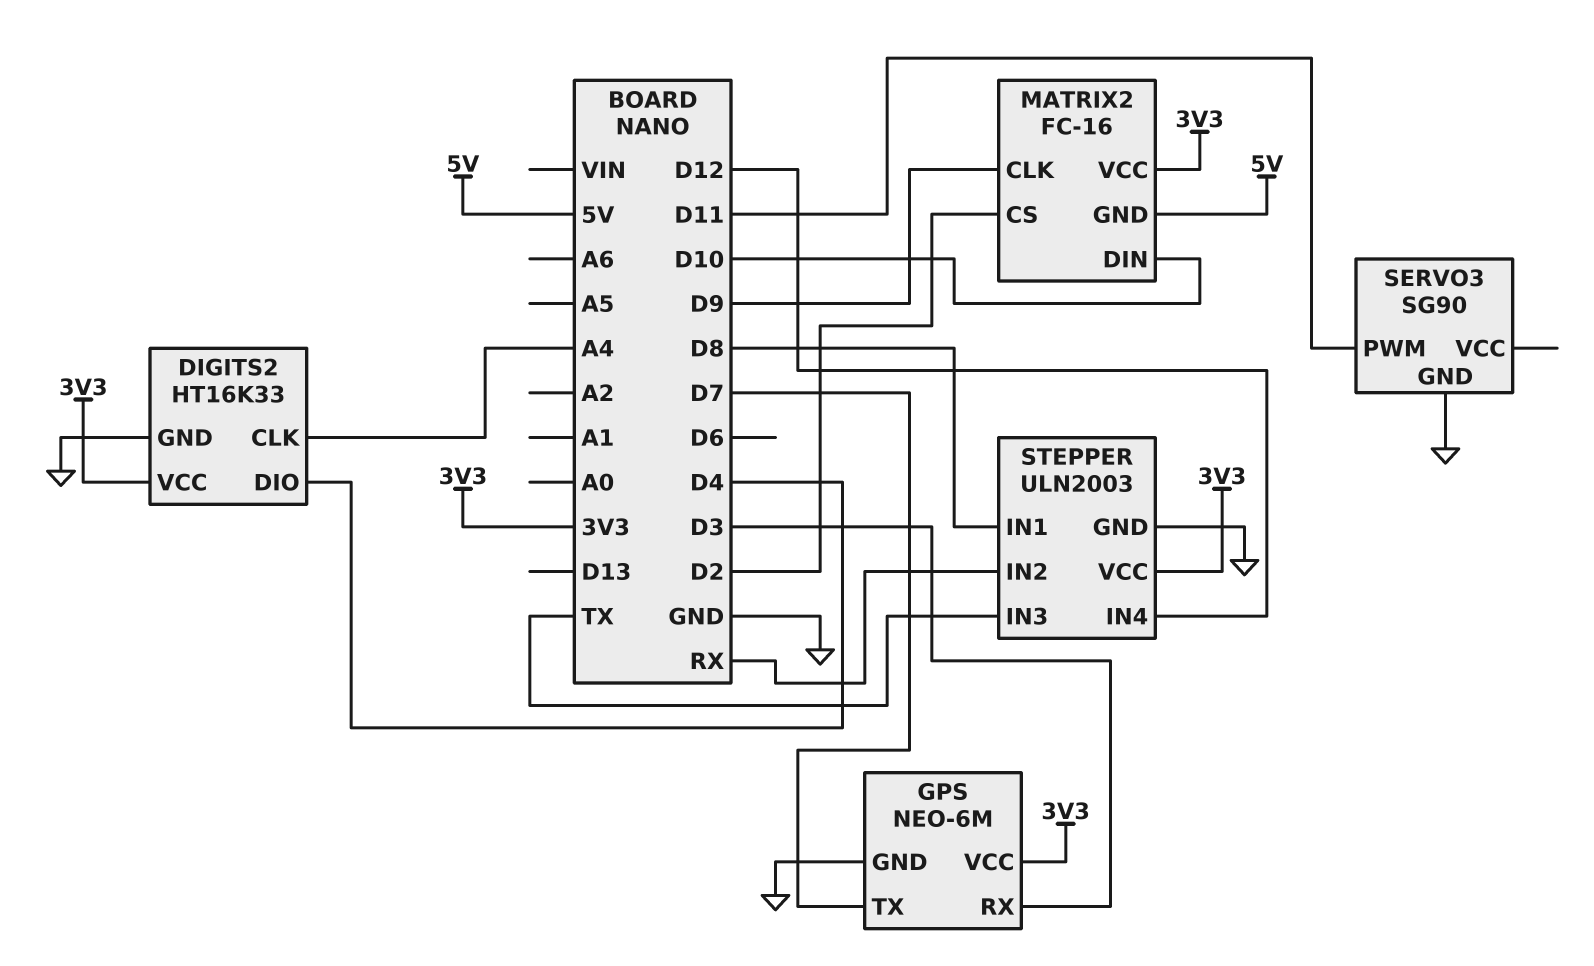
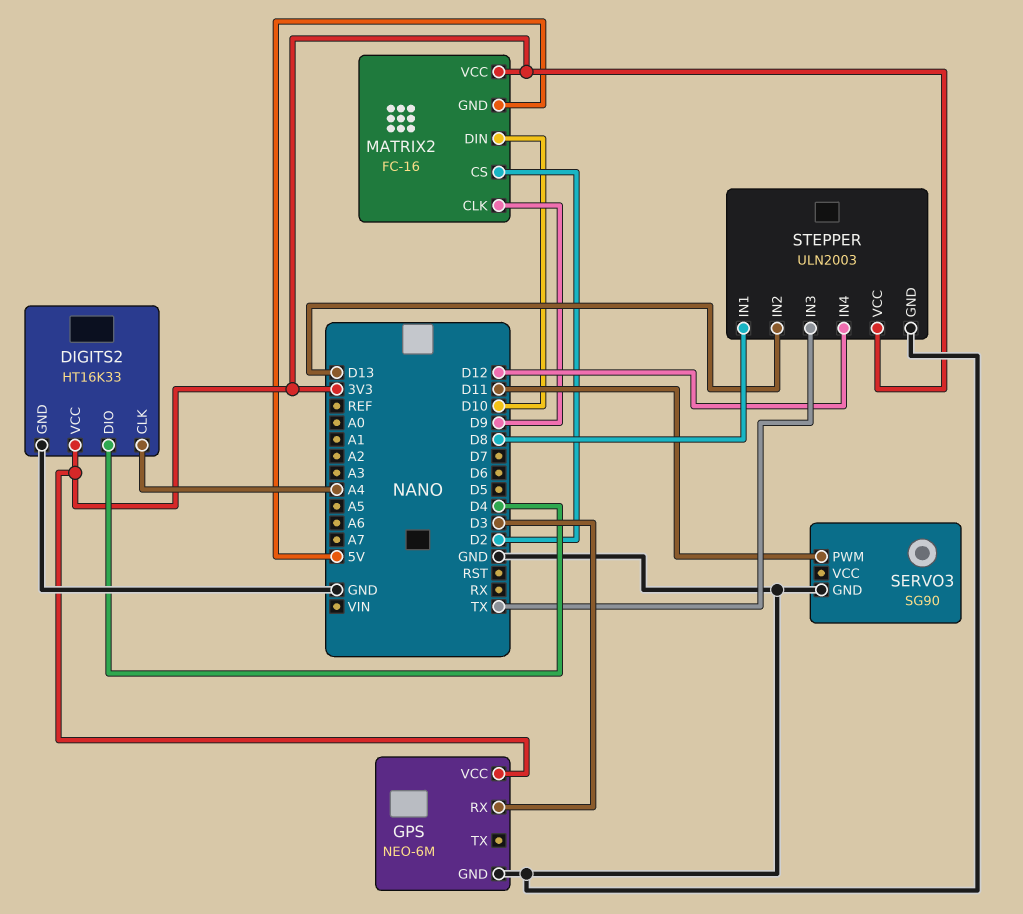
GPS pin TX: D7 -> none
STEPPER pin IN2: RX -> D13

